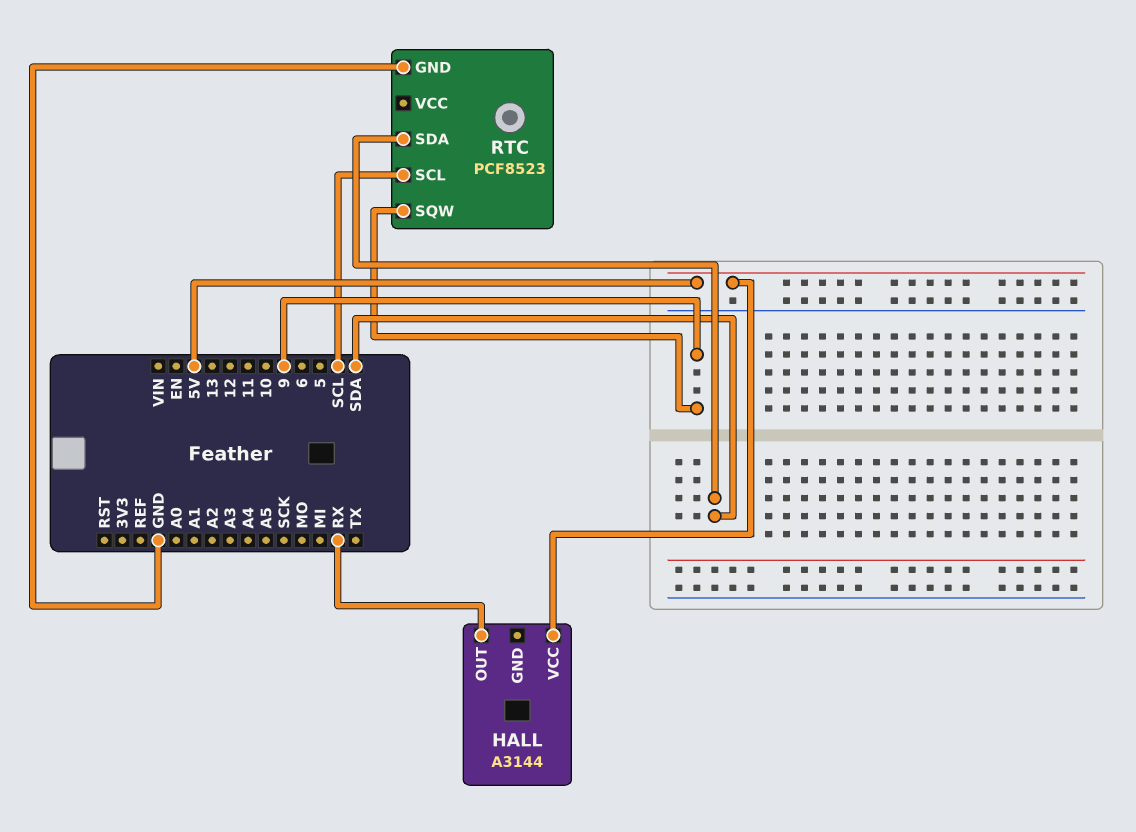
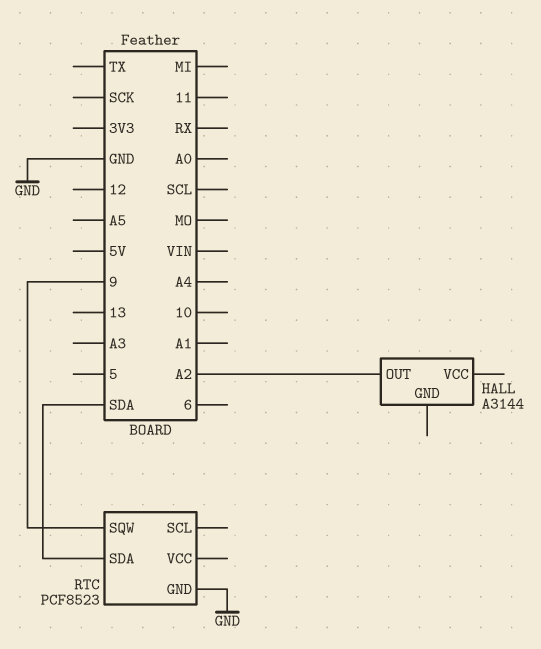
HALL pin OUT: RX -> A2
HALL pin VCC: 5V -> none
RTC pin SCL: SCL -> none

